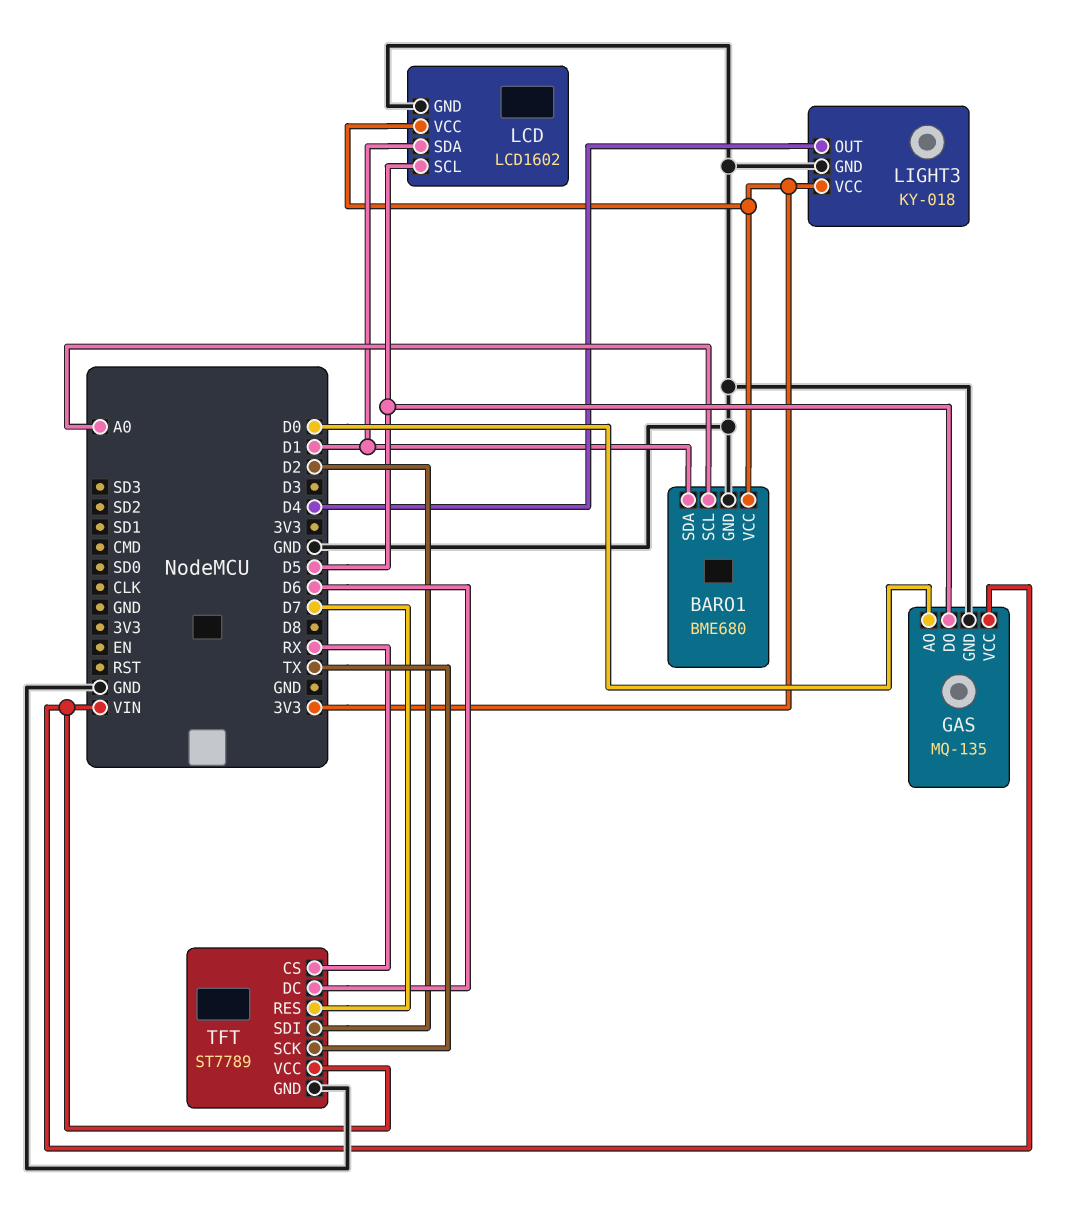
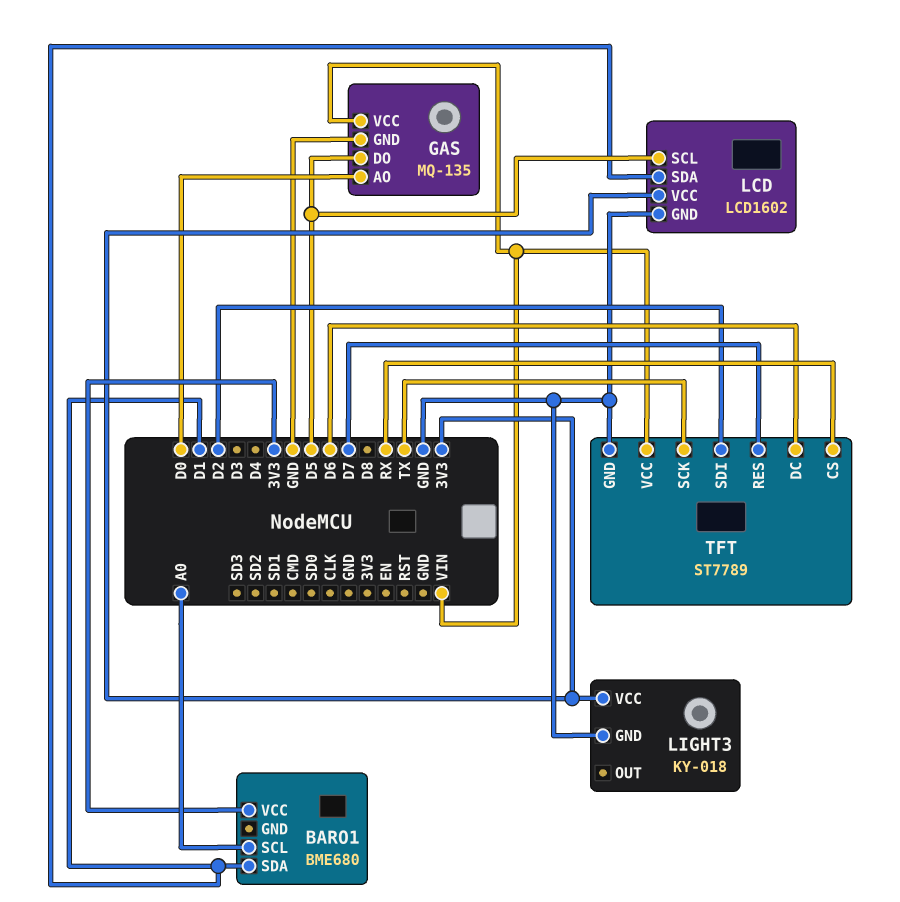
BARO1 pin GND: GND -> none
LIGHT3 pin OUT: D4 -> none

